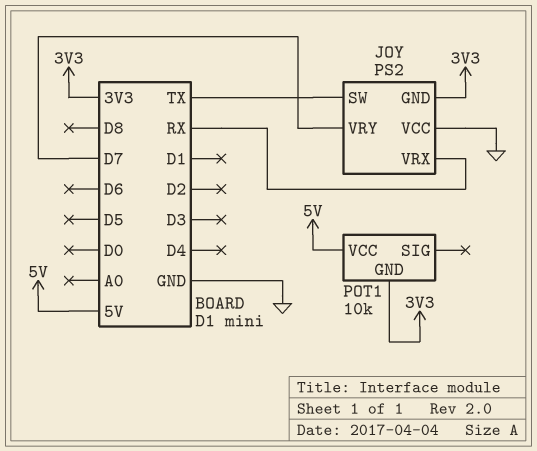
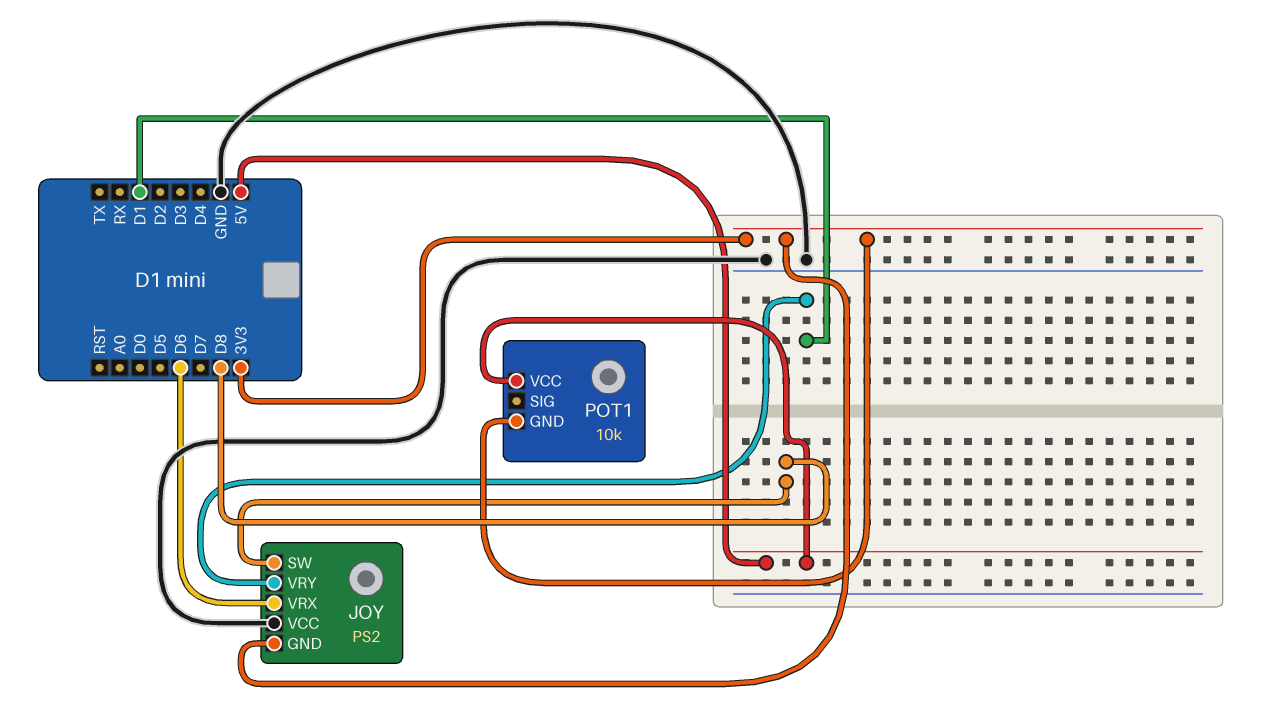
JOY pin SW: TX -> D8
JOY pin VRX: RX -> D6
JOY pin VRY: D7 -> D1

